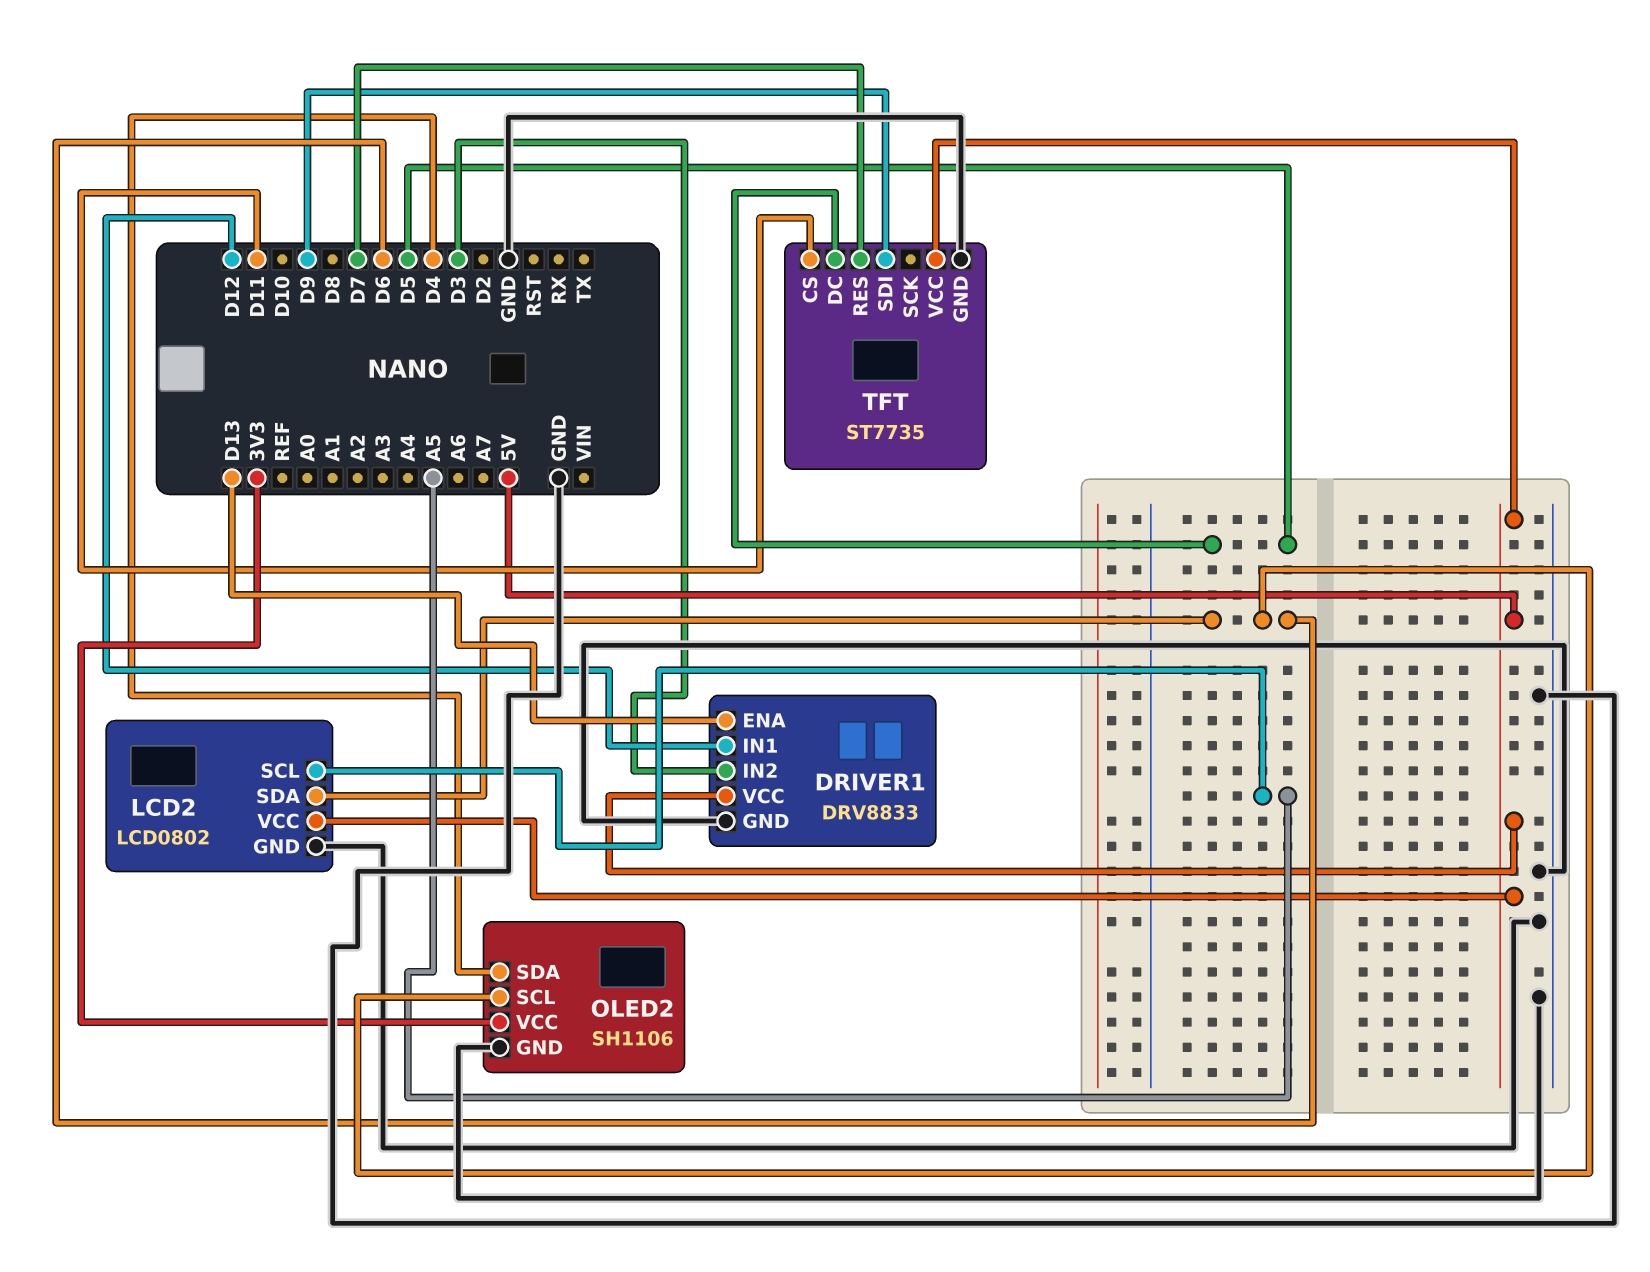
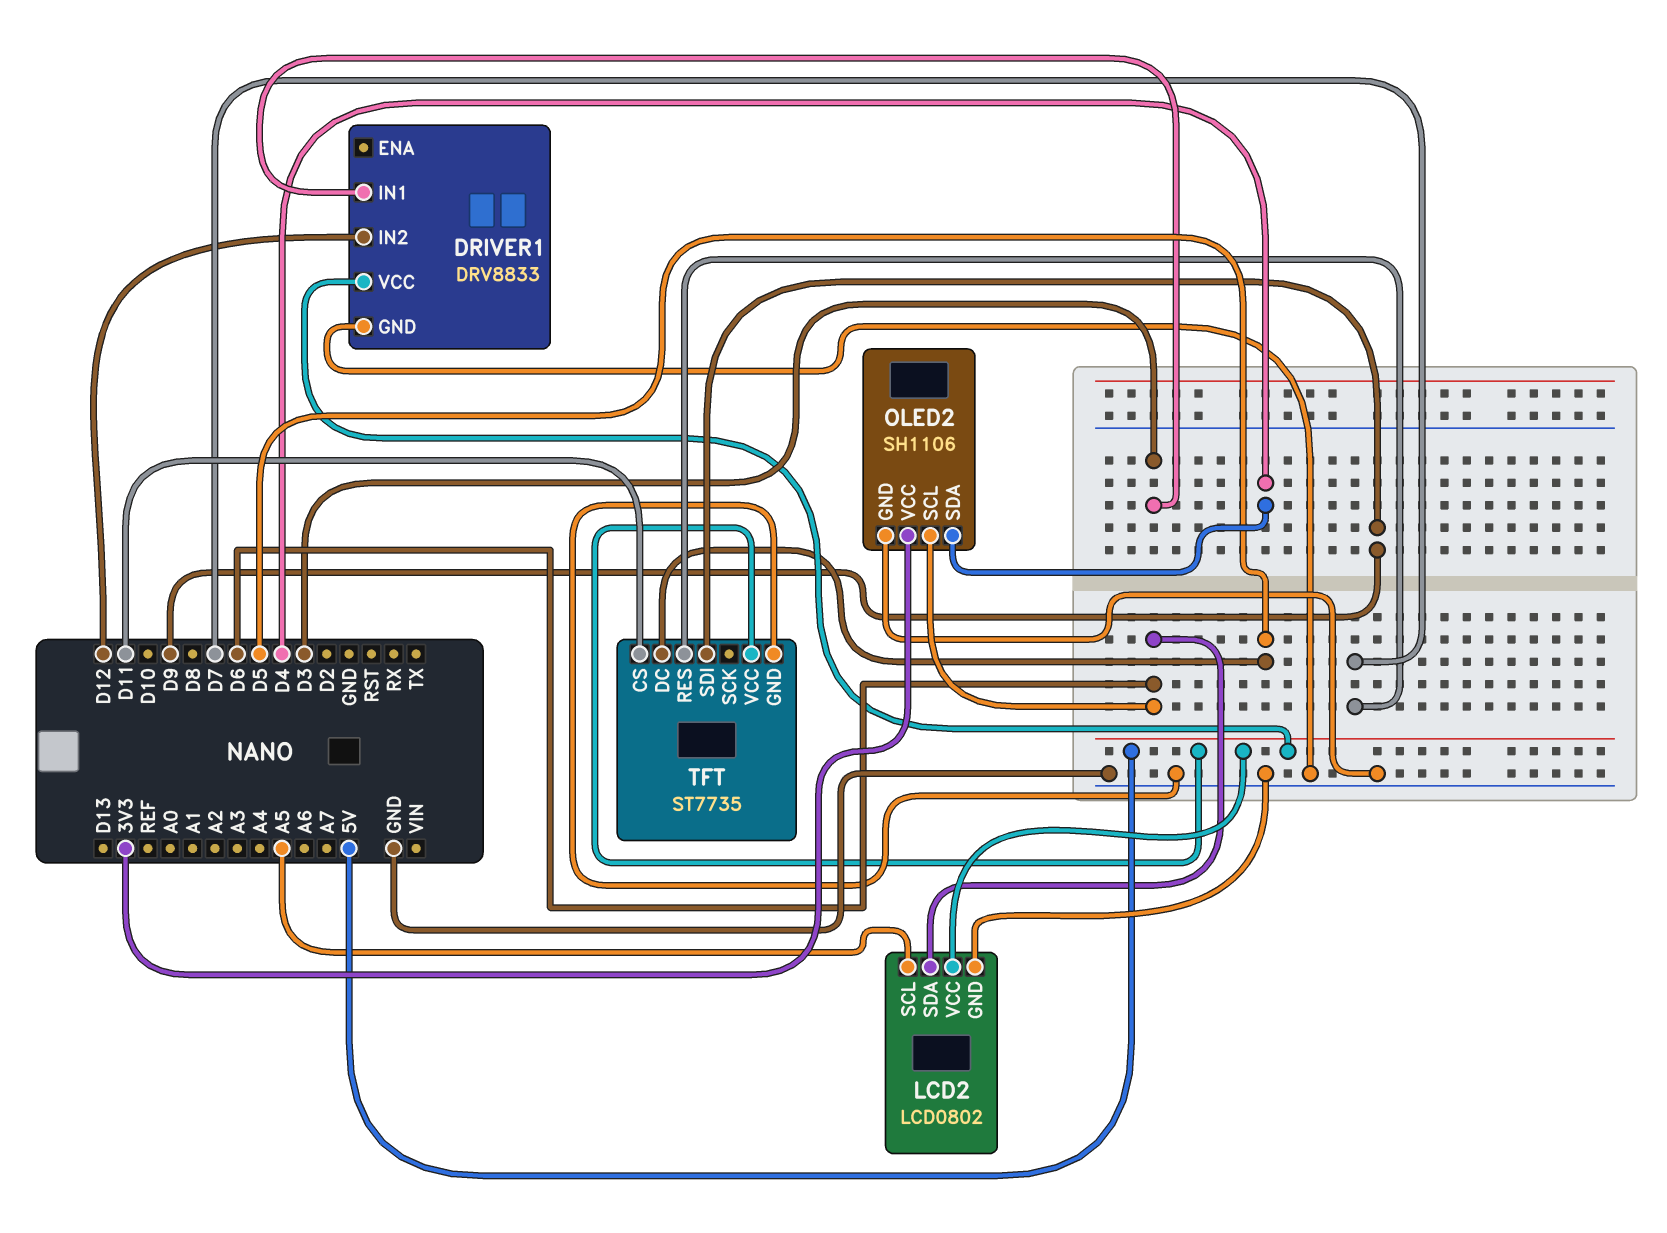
DRIVER1 pin ENA: D13 -> none
DRIVER1 pin IN1: D12 -> D3
DRIVER1 pin IN2: D3 -> D12

